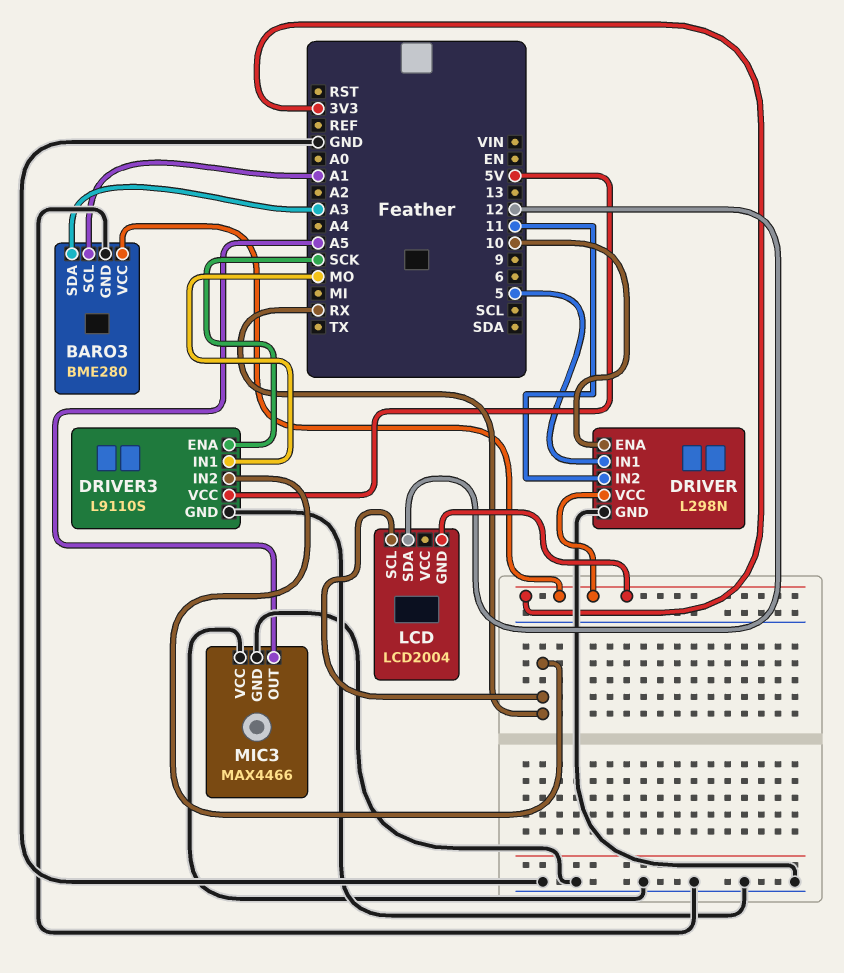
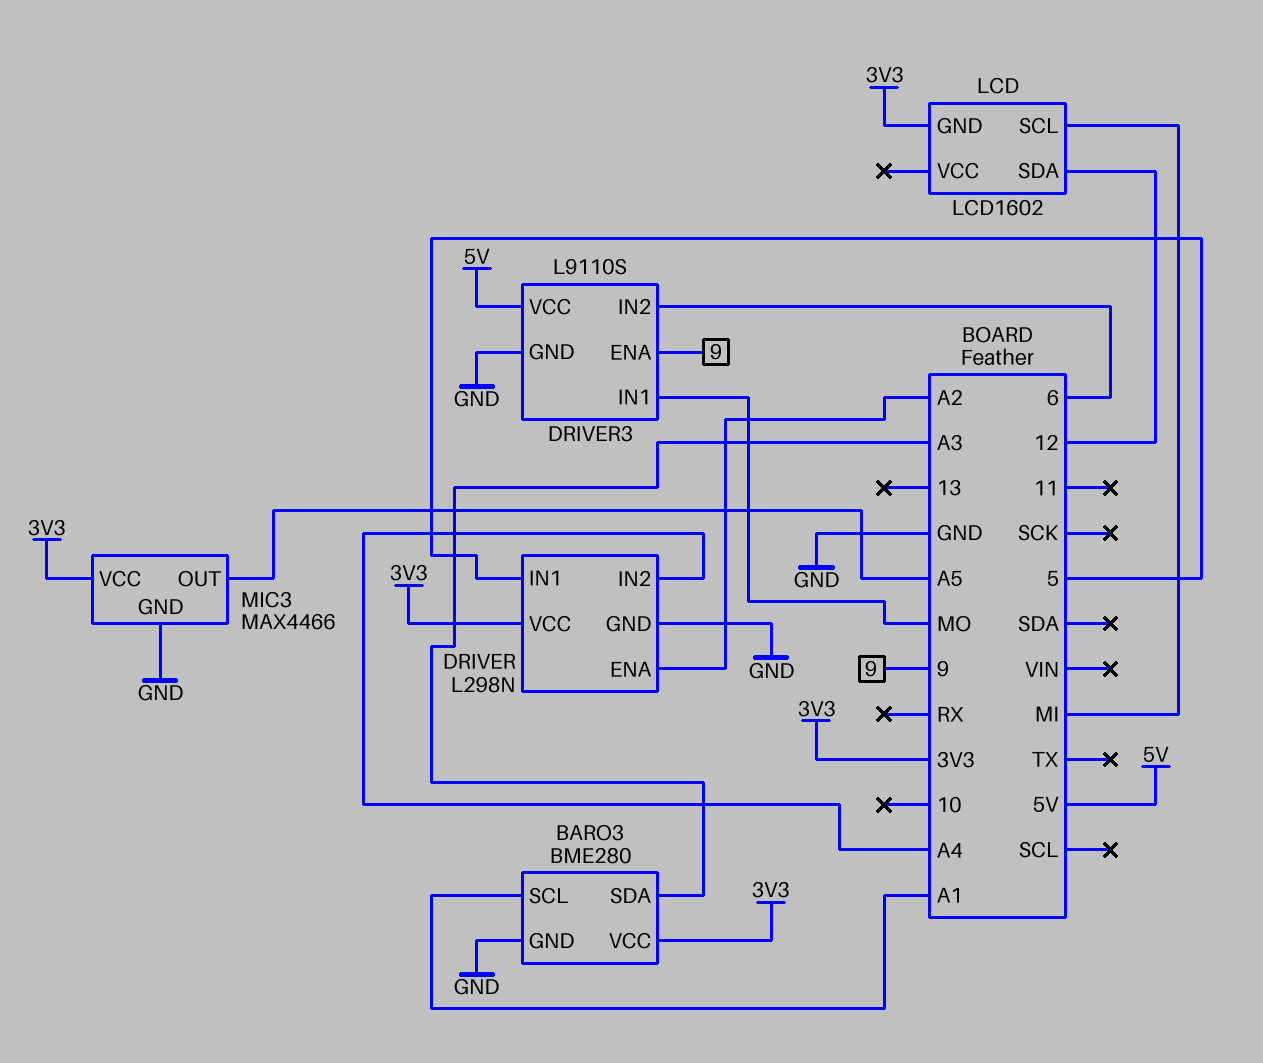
DRIVER pin ENA: 10 -> A2
DRIVER pin IN2: 11 -> A4
DRIVER3 pin ENA: SCK -> 9
DRIVER3 pin IN2: RX -> 6
LCD: LCD2004 -> LCD1602
LCD pin SCL: RX -> MI
MIC3 pin VCC: GND -> 3V3

